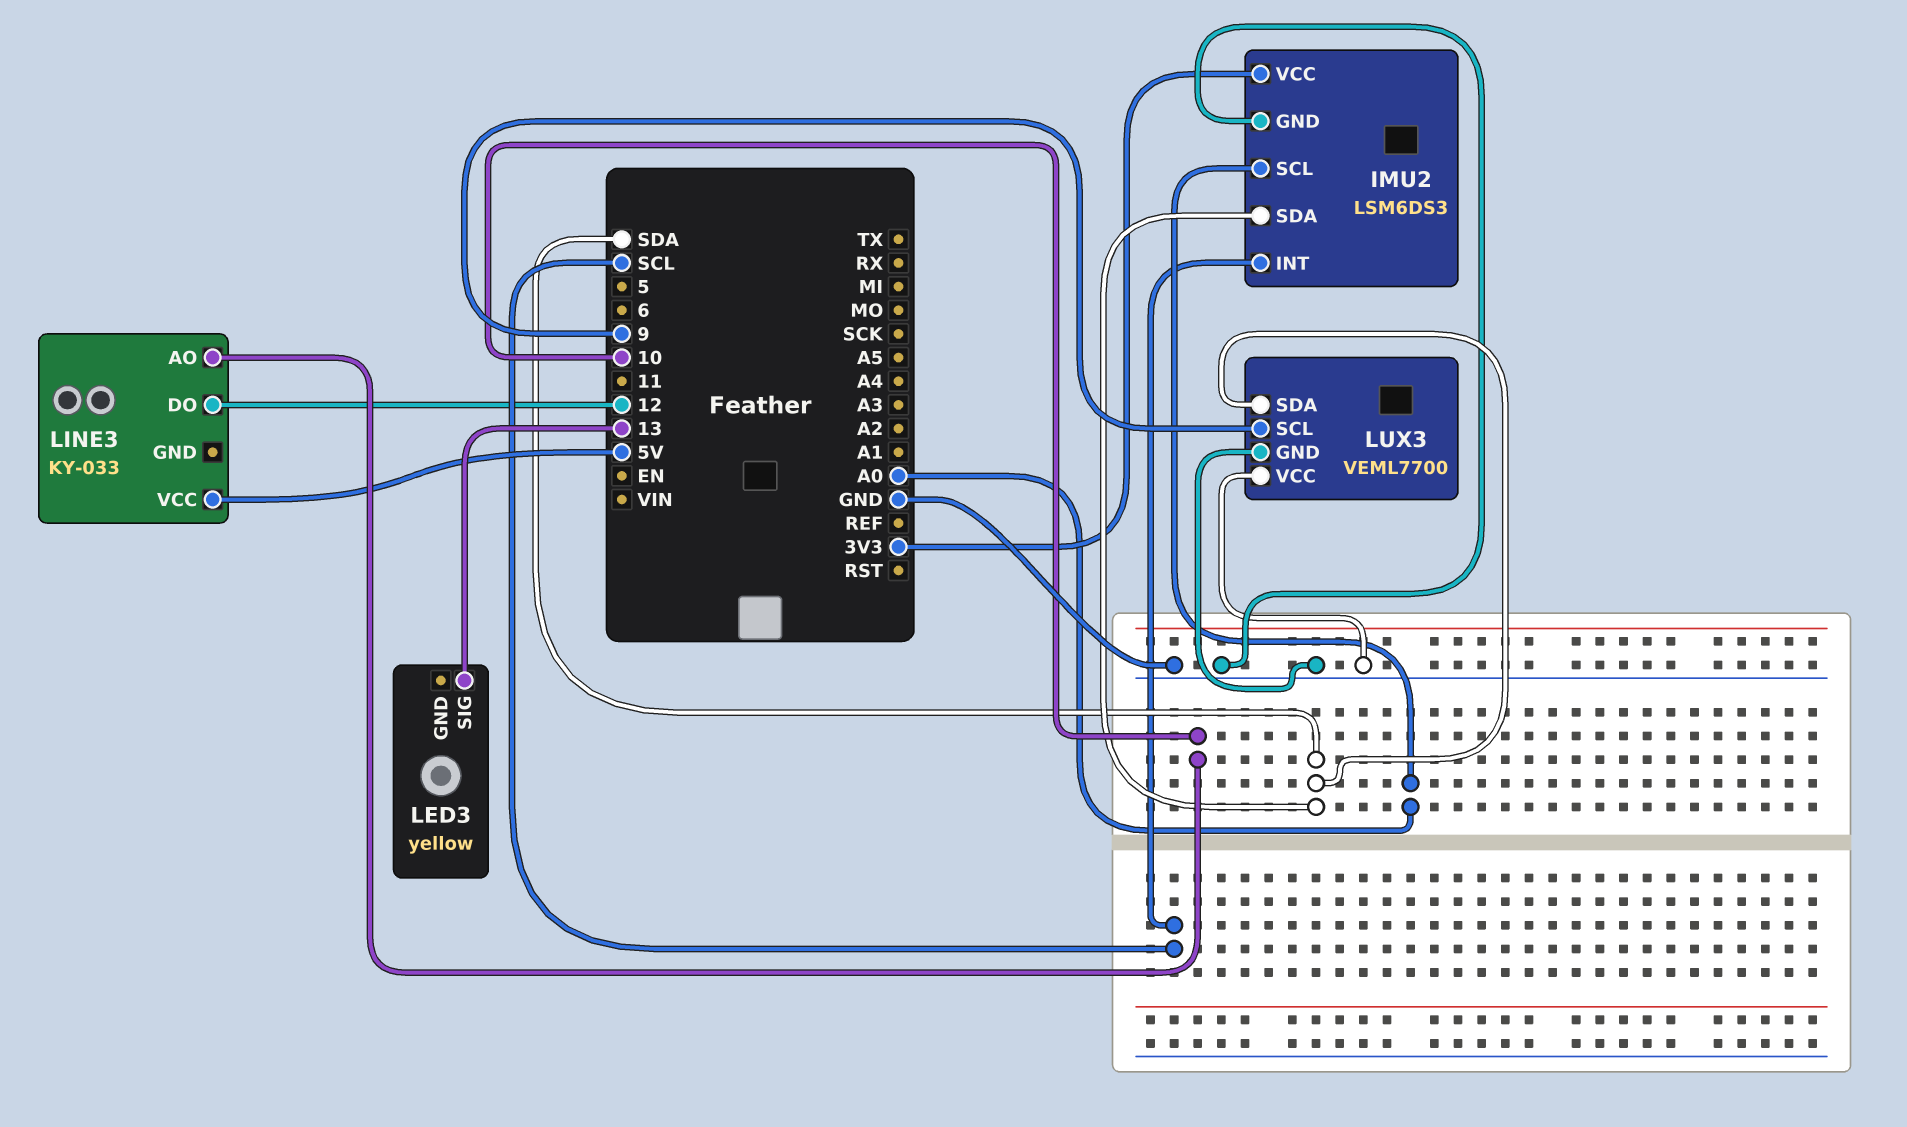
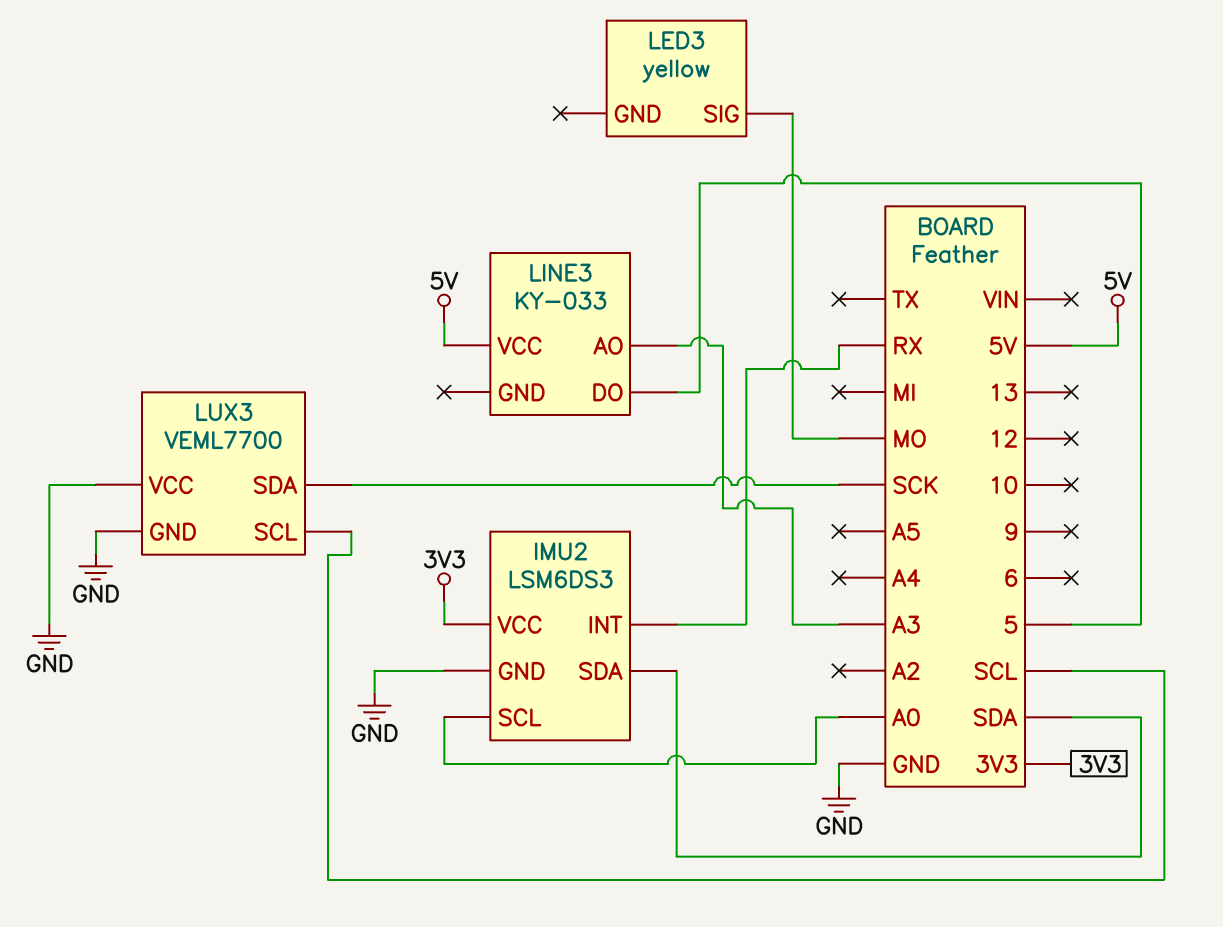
IMU2 pin INT: SCL -> RX
LED3 pin SIG: 13 -> MO
LINE3 pin AO: 10 -> A3
LINE3 pin DO: 12 -> 5
LUX3 pin SCL: 9 -> SCL
LUX3 pin SDA: SDA -> SCK

